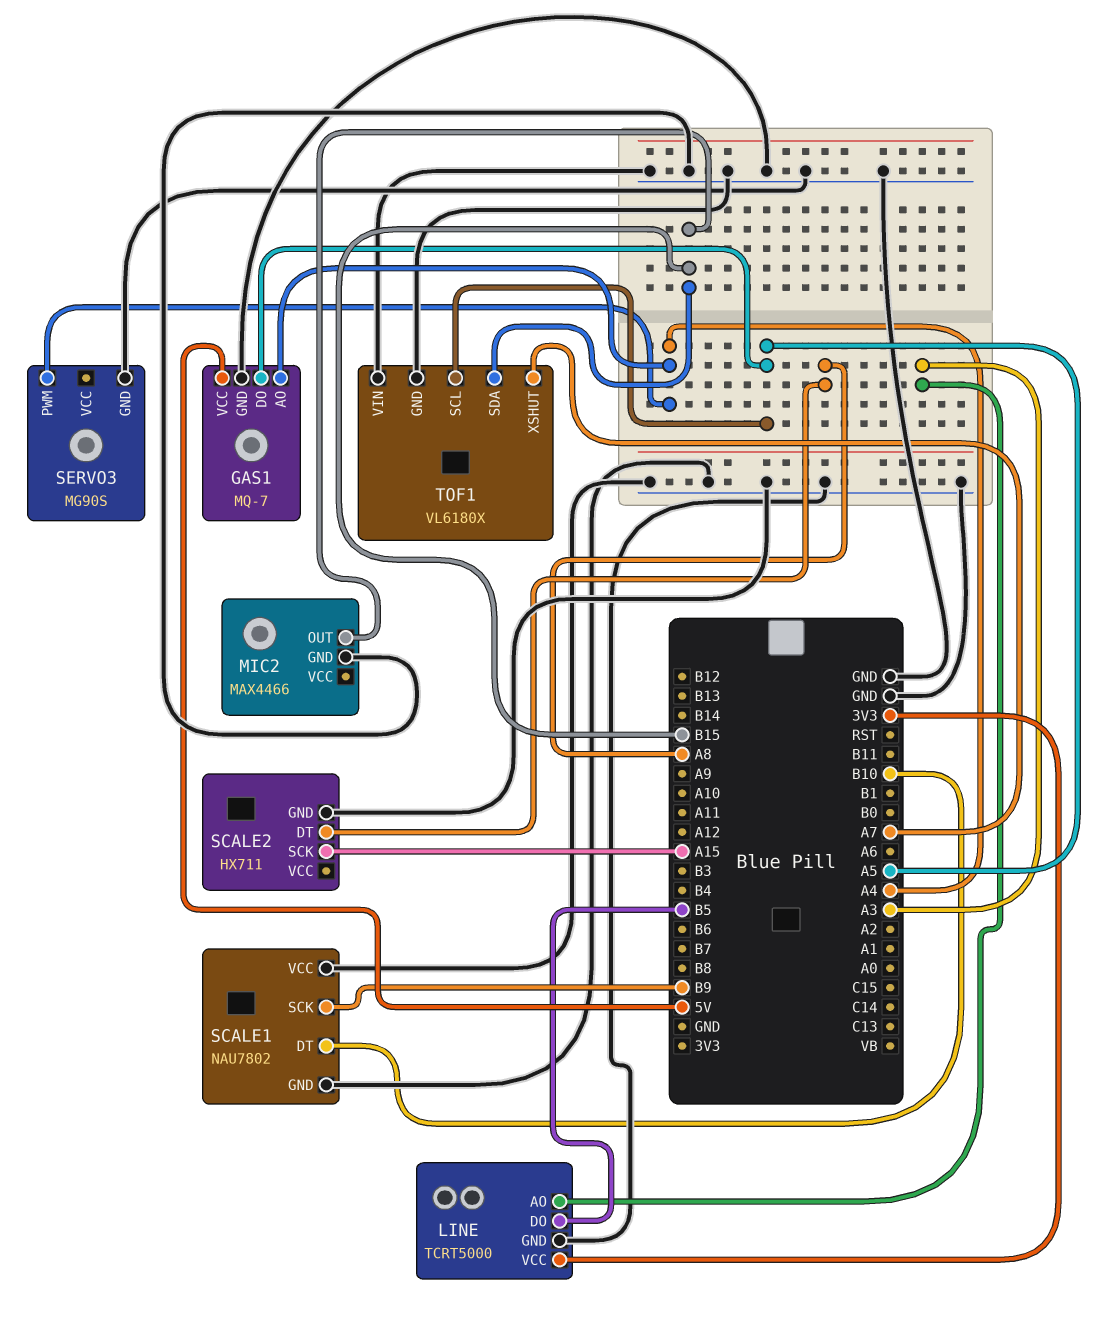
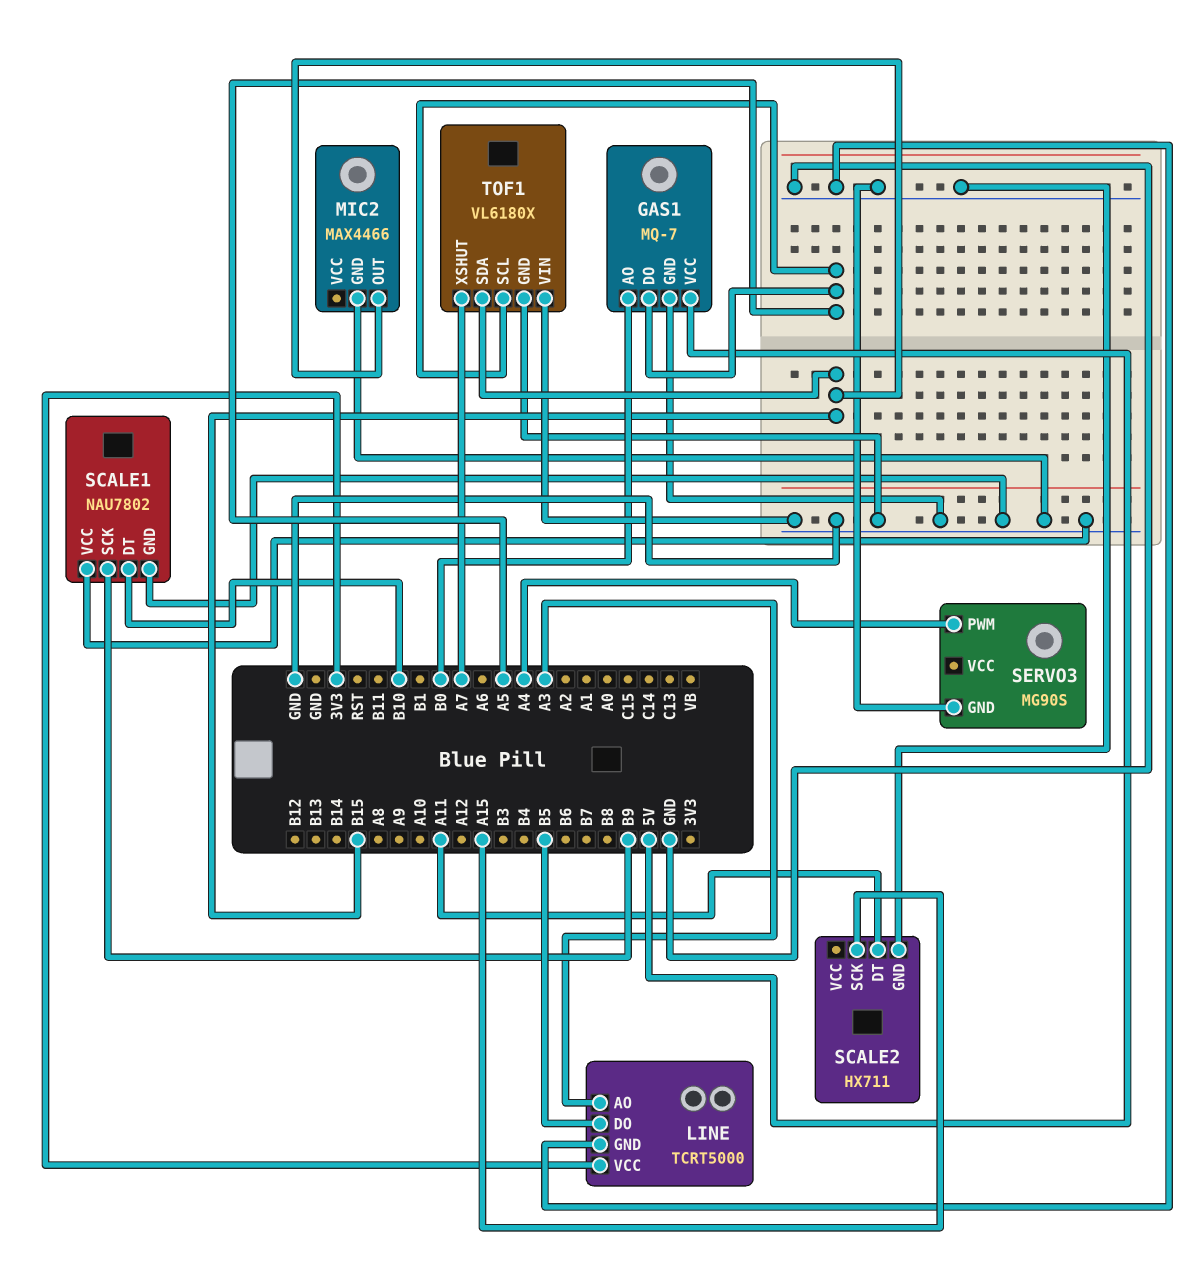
GAS1 pin AO: A4 -> B0
SCALE2 pin DT: A8 -> A11

